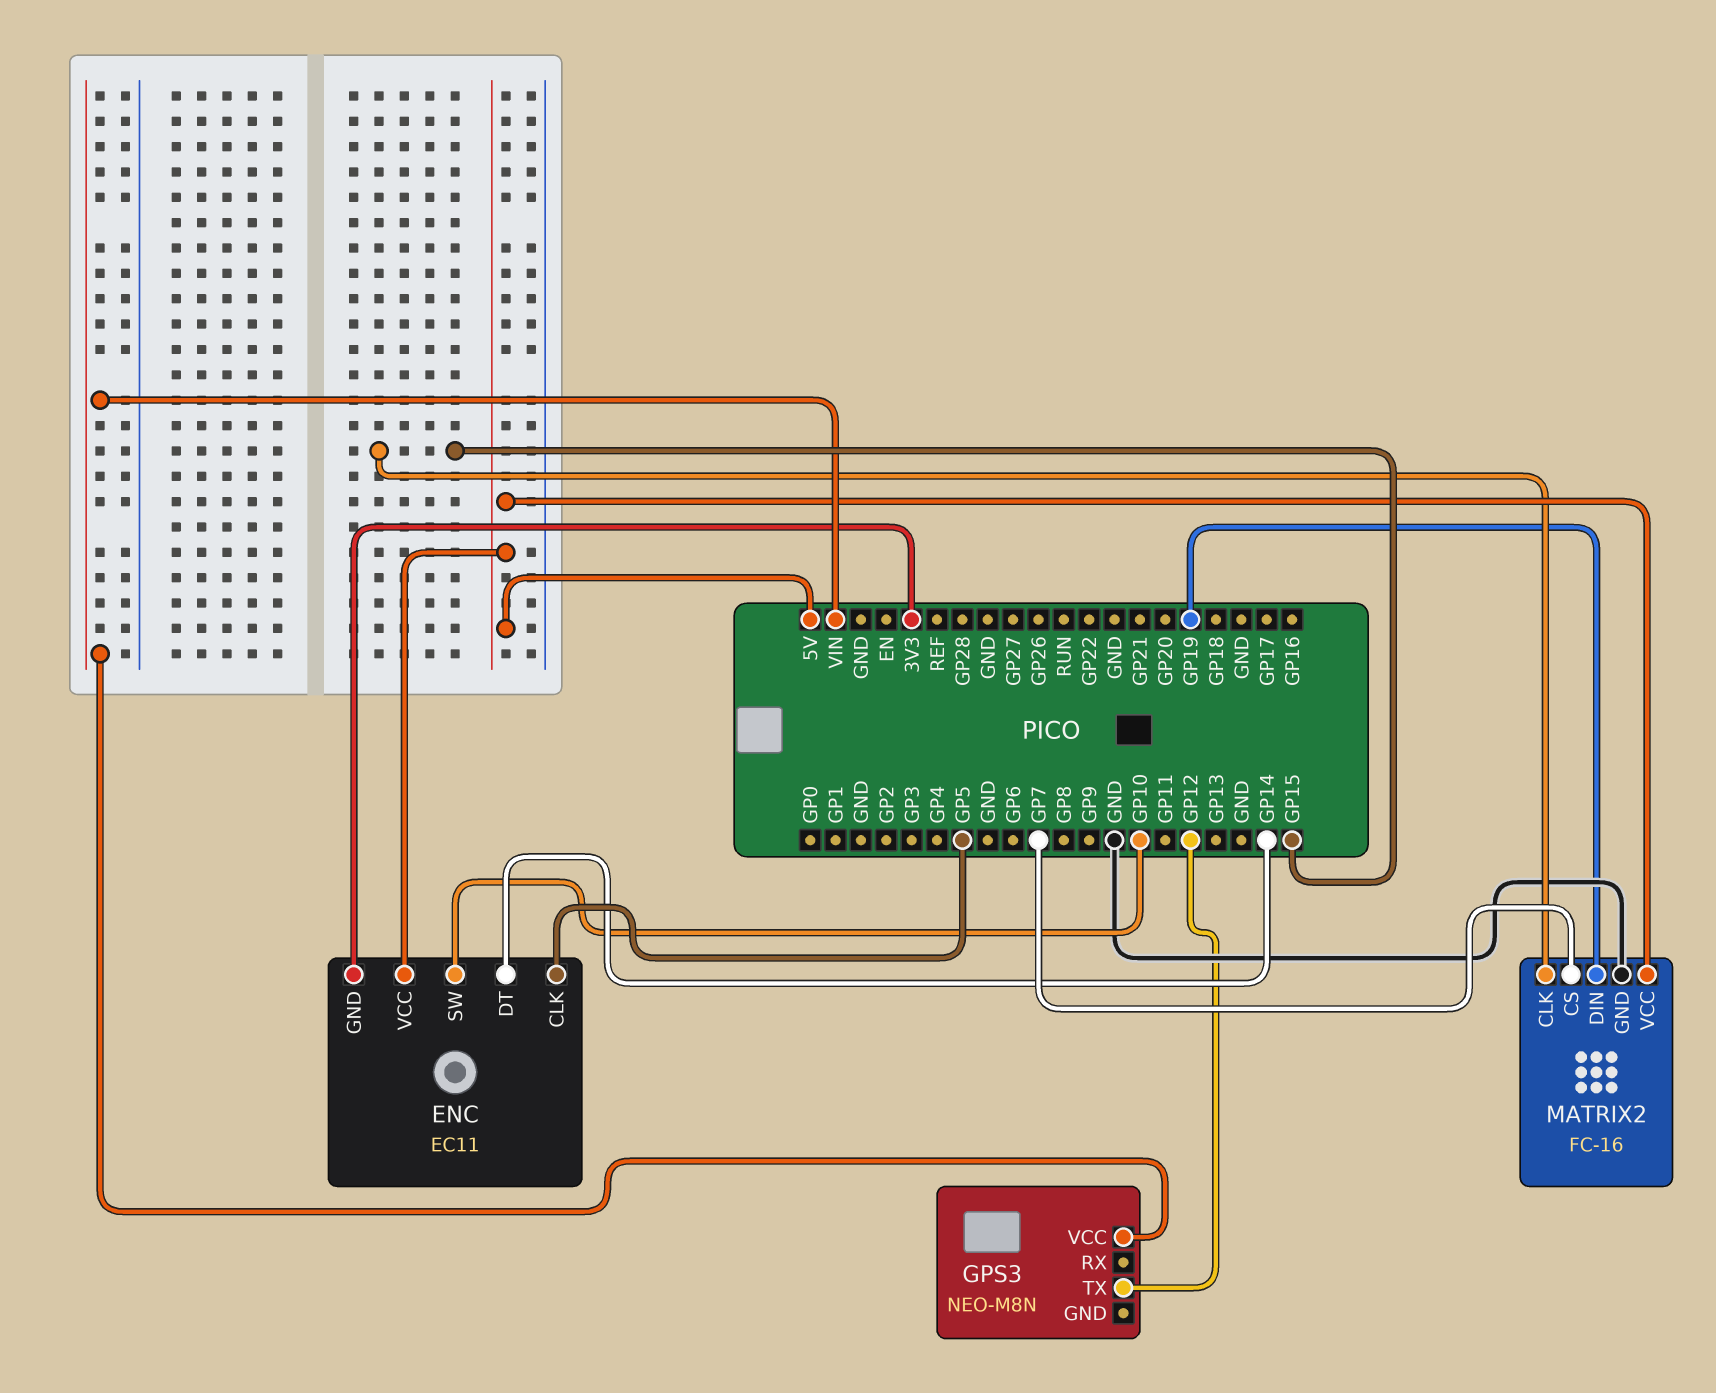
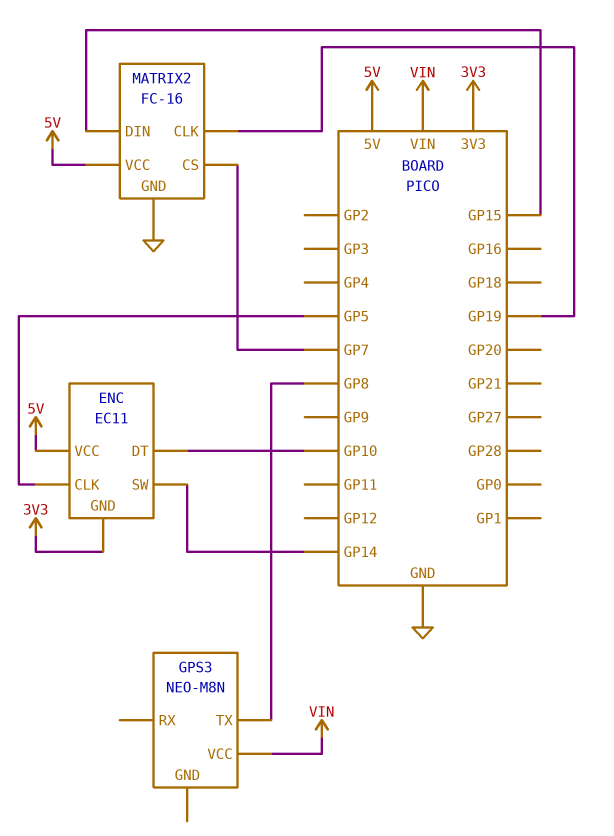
ENC pin DT: GP14 -> GP10
ENC pin SW: GP10 -> GP14
GPS3 pin TX: GP12 -> GP8
MATRIX2 pin CLK: GP15 -> GP19
MATRIX2 pin DIN: GP19 -> GP15

